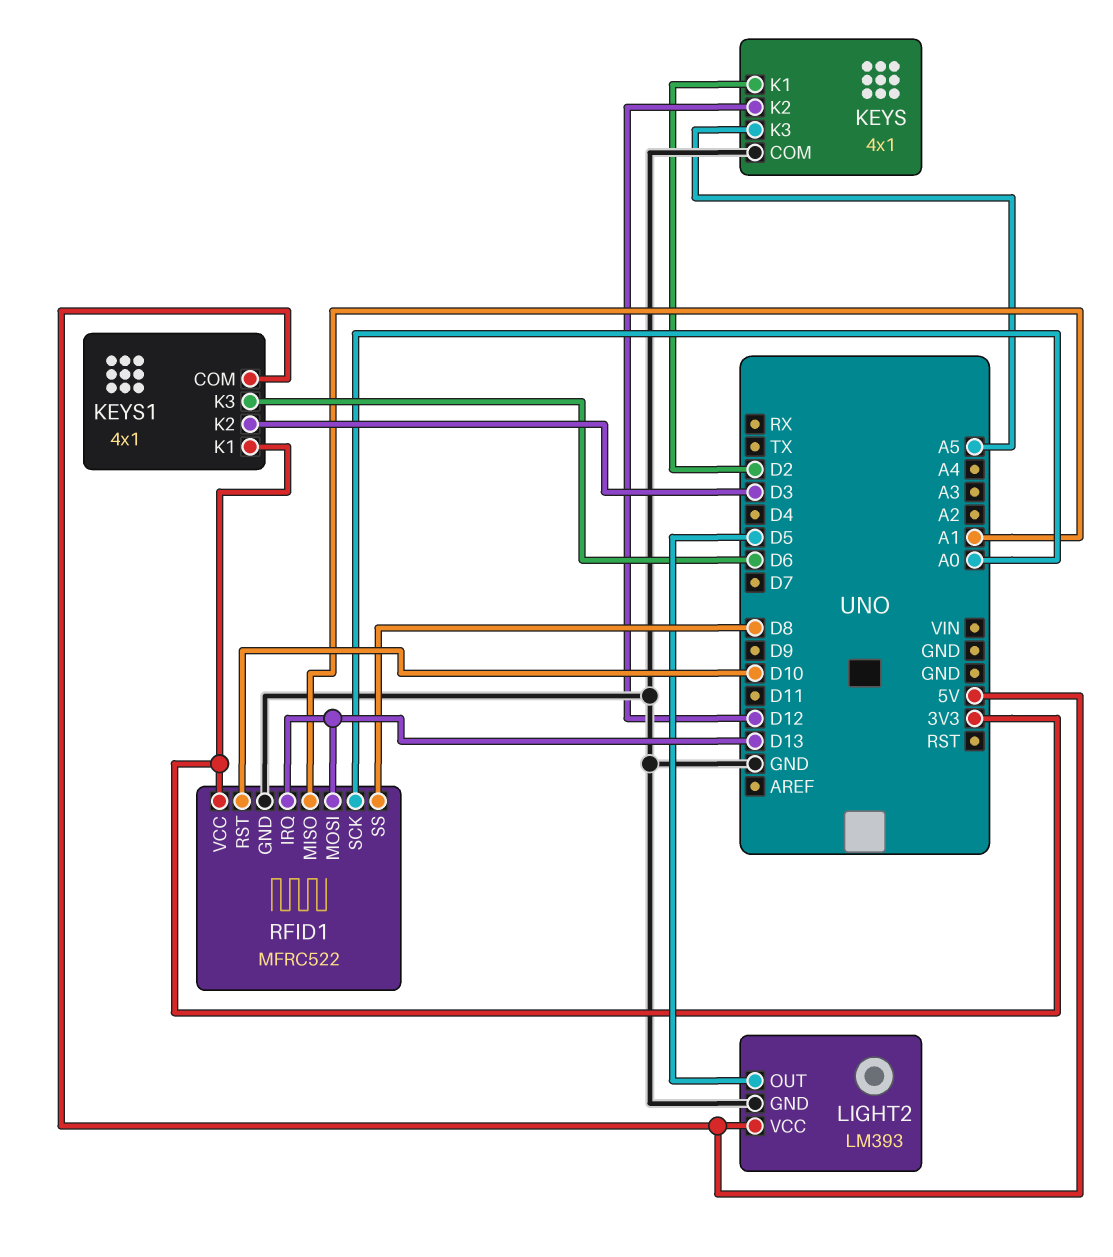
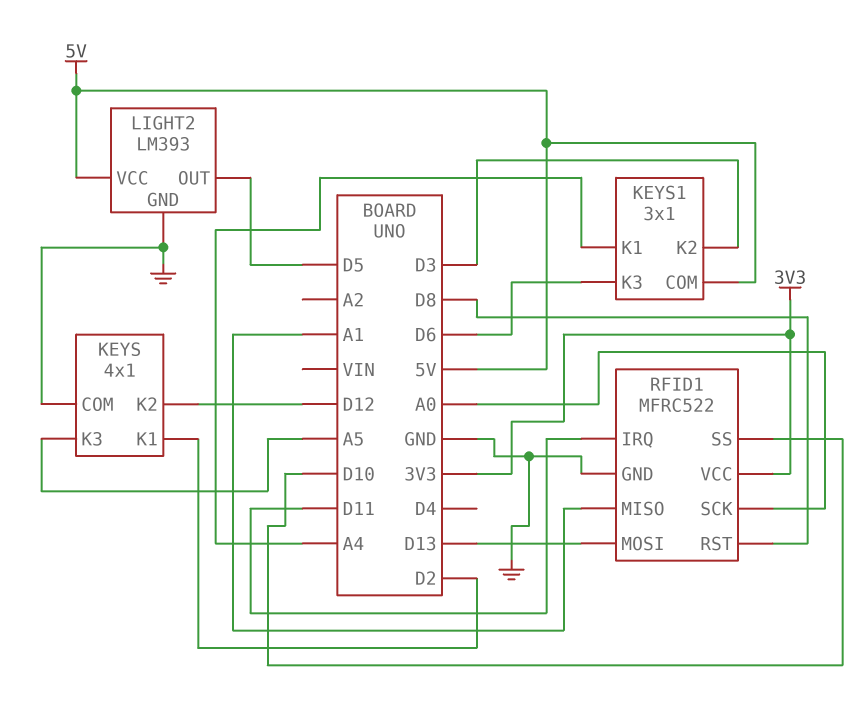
KEYS1: 4x1 -> 3x1
KEYS1 pin K1: 3V3 -> A4
RFID1 pin IRQ: D13 -> D11
RFID1 pin RST: D10 -> D8
RFID1 pin SS: D8 -> D10

